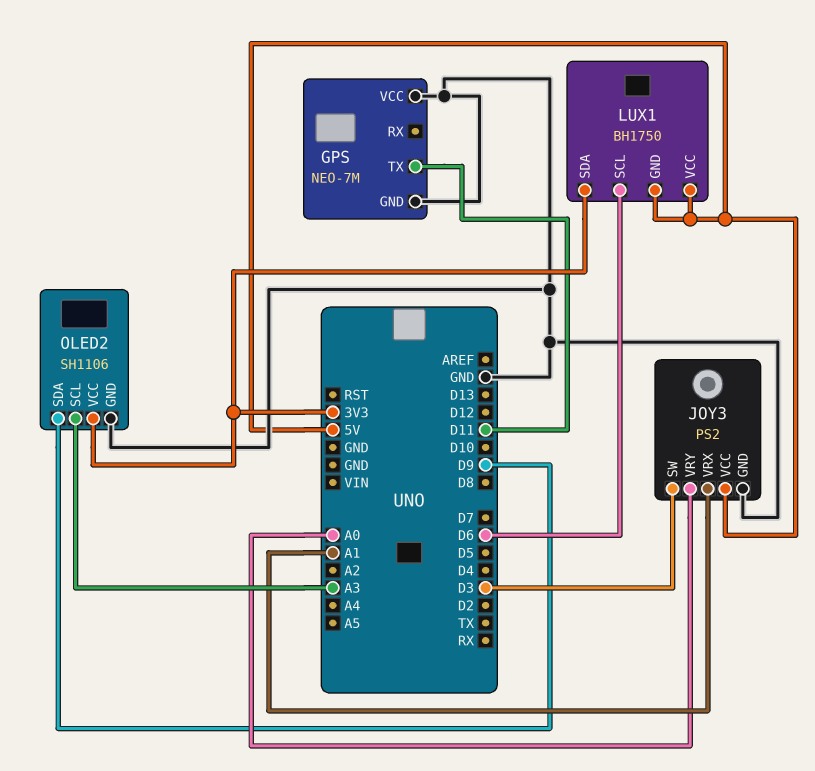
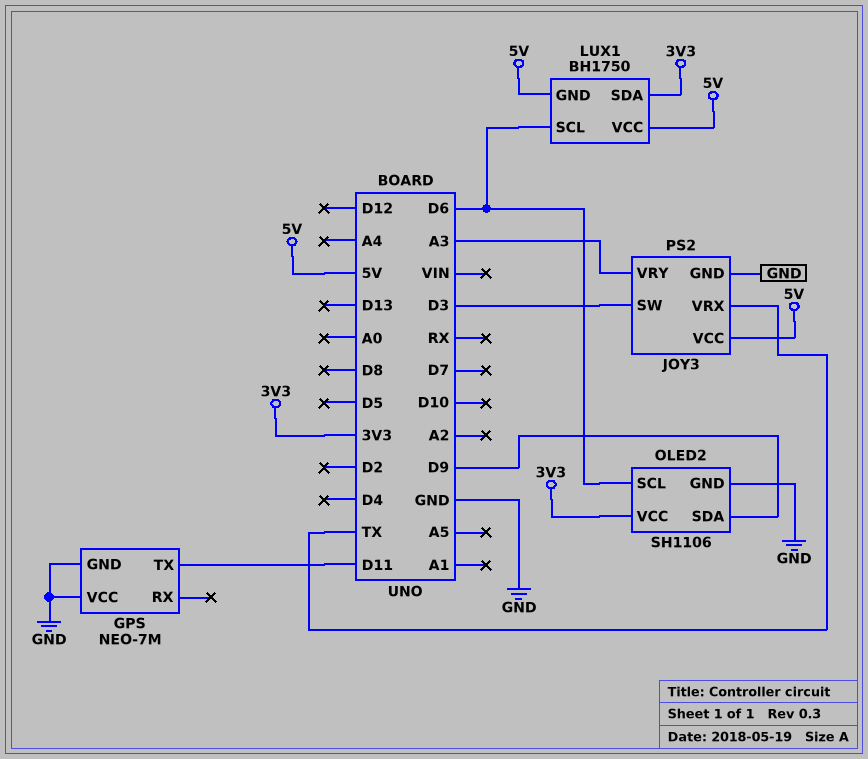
JOY3 pin VRX: A1 -> TX
JOY3 pin VRY: A0 -> A3
OLED2 pin SCL: A3 -> D6

